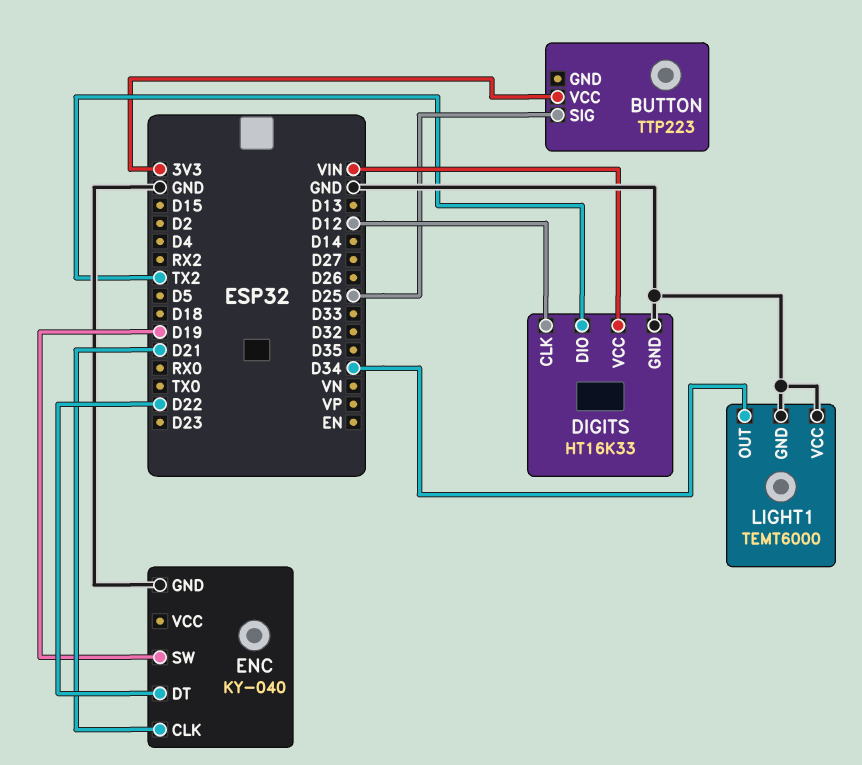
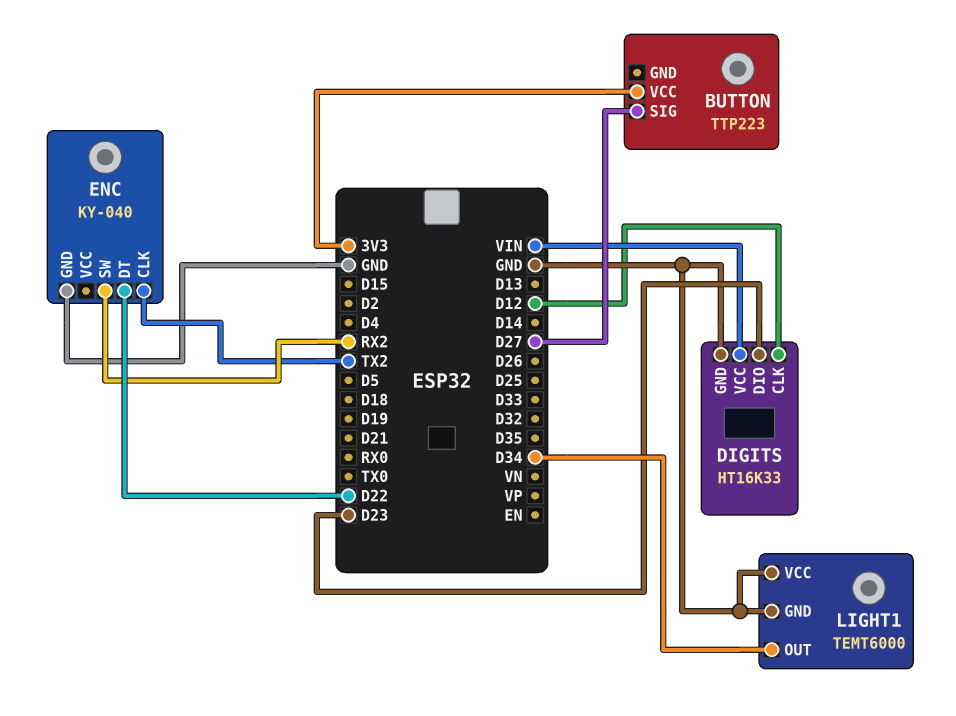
BUTTON pin SIG: D25 -> D27
DIGITS pin DIO: TX2 -> D23
ENC pin CLK: D21 -> TX2
ENC pin SW: D19 -> RX2

